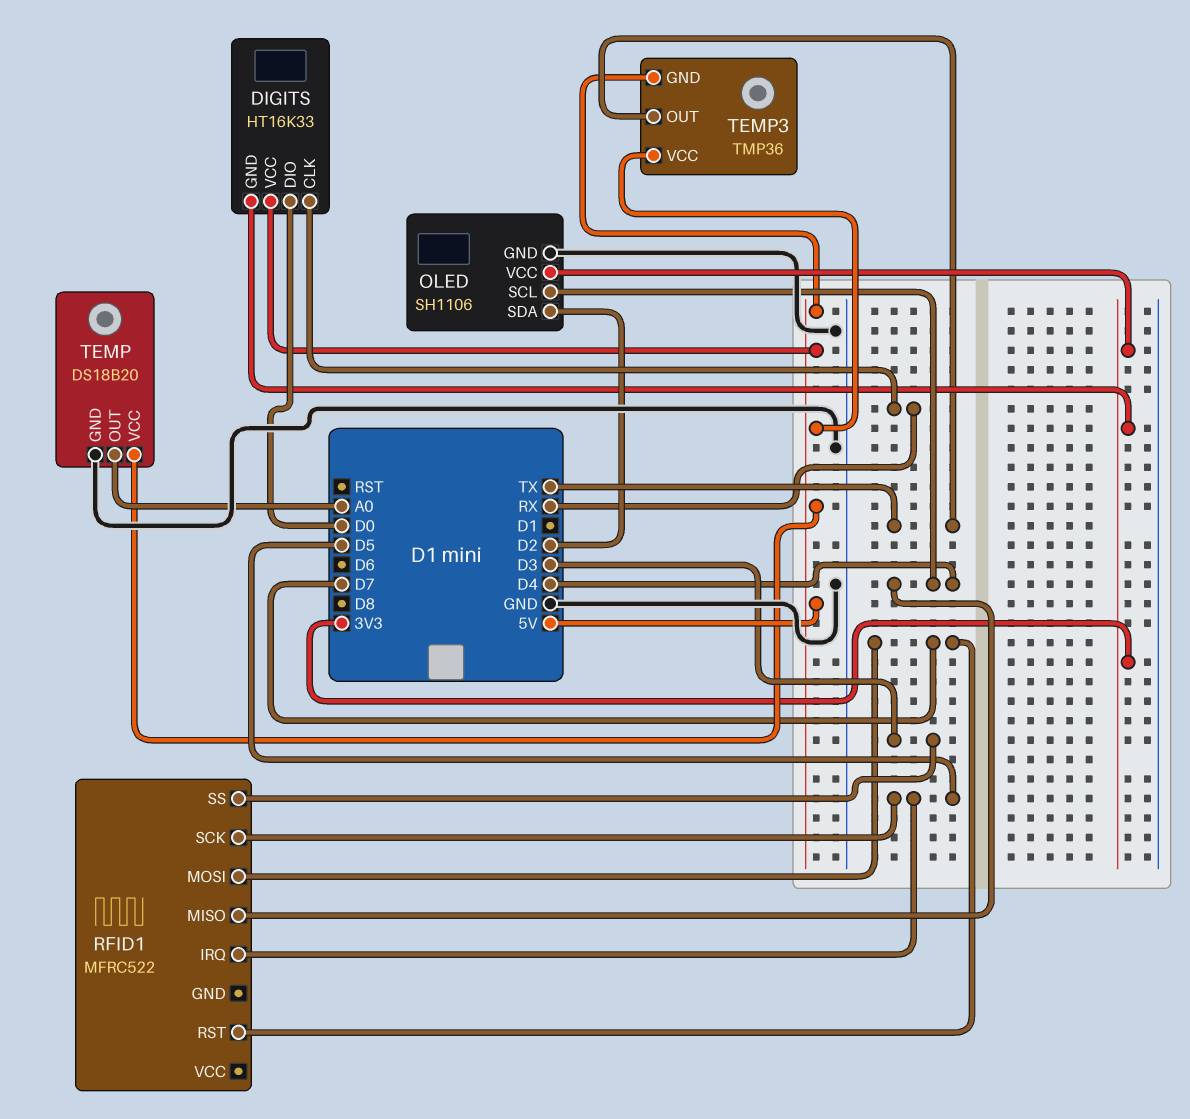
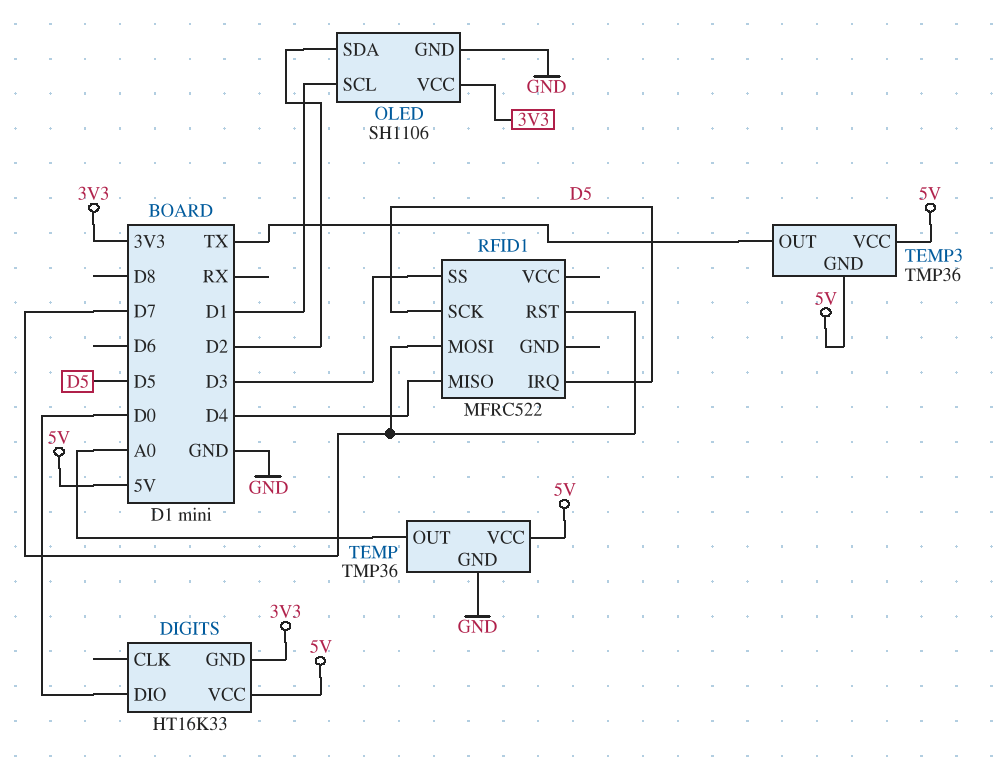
DIGITS pin CLK: RX -> none
OLED pin SCL: D4 -> D1
TEMP: DS18B20 -> TMP36

